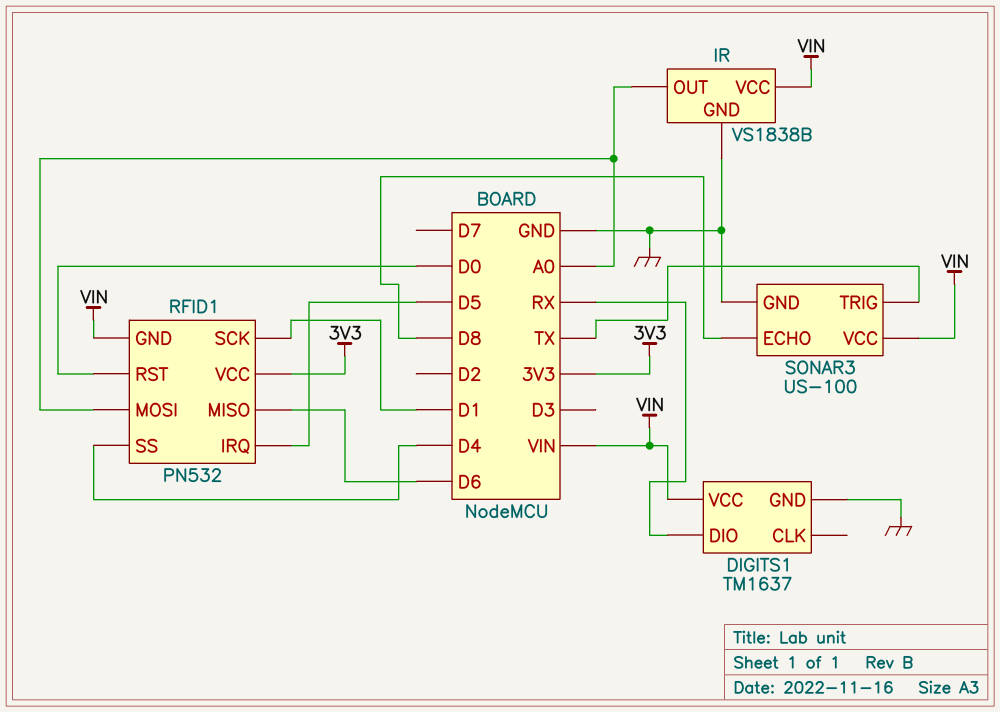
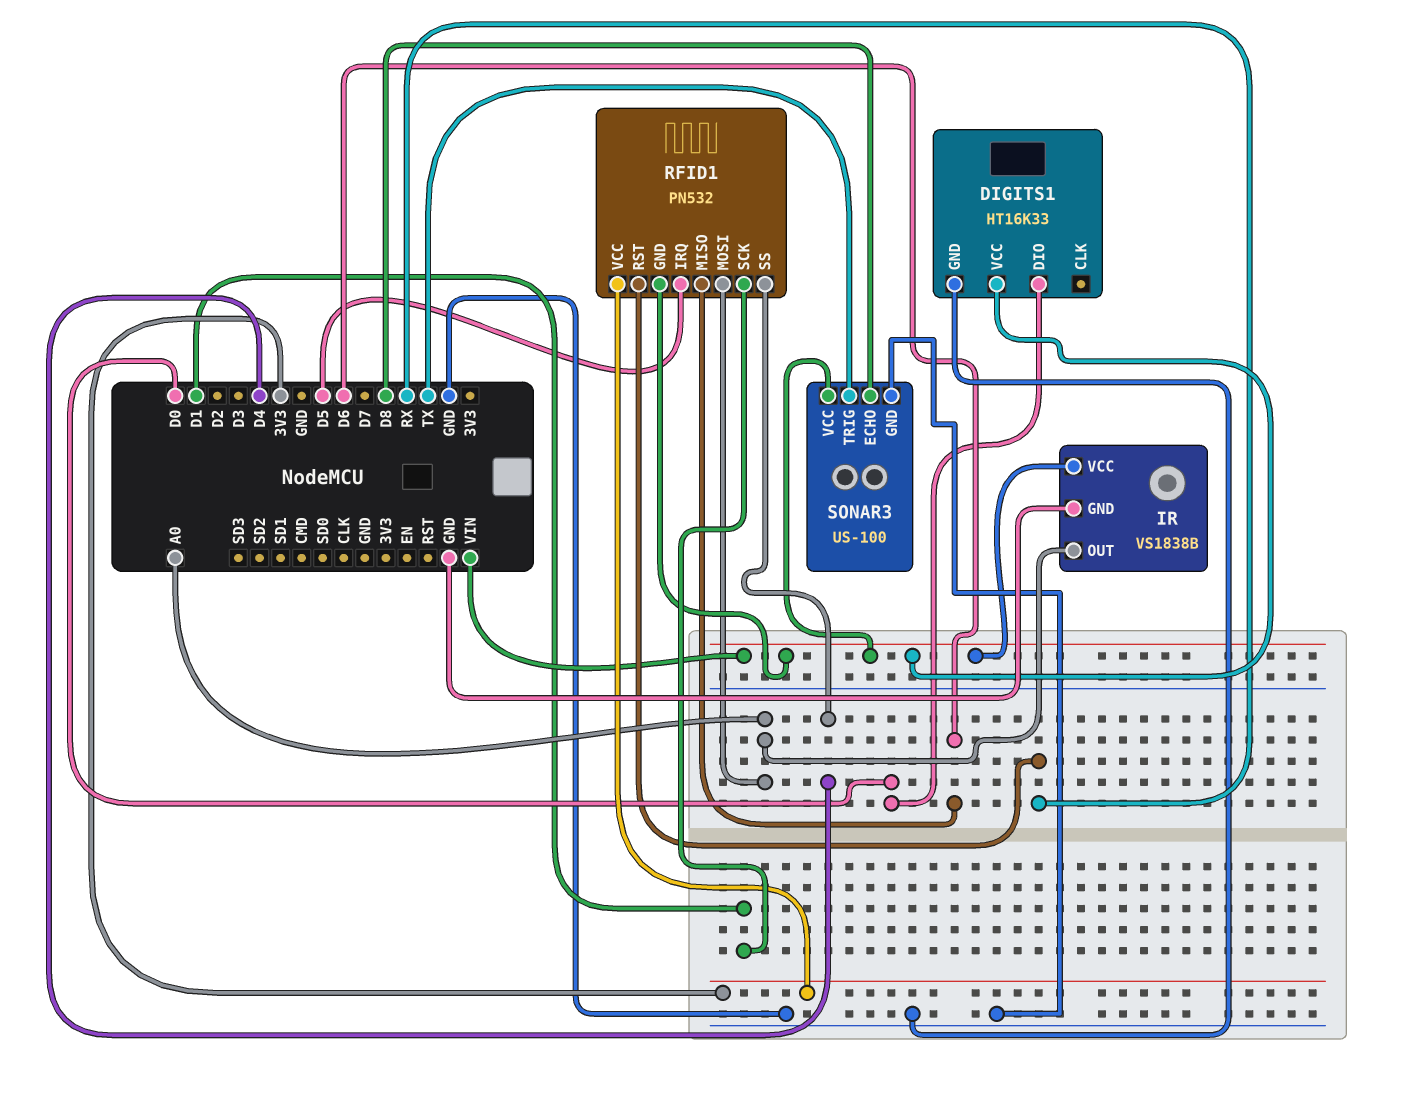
DIGITS1: TM1637 -> HT16K33
DIGITS1 pin DIO: RX -> D0
RFID1 pin RST: D0 -> RX

